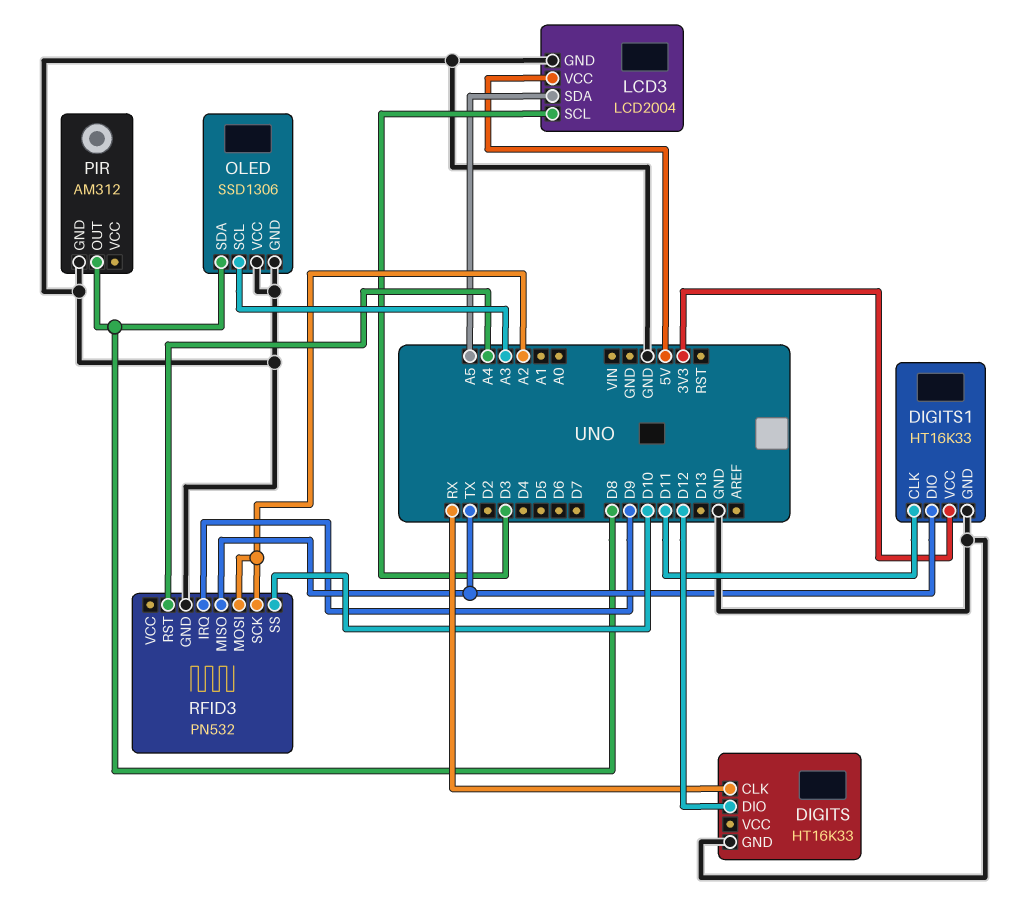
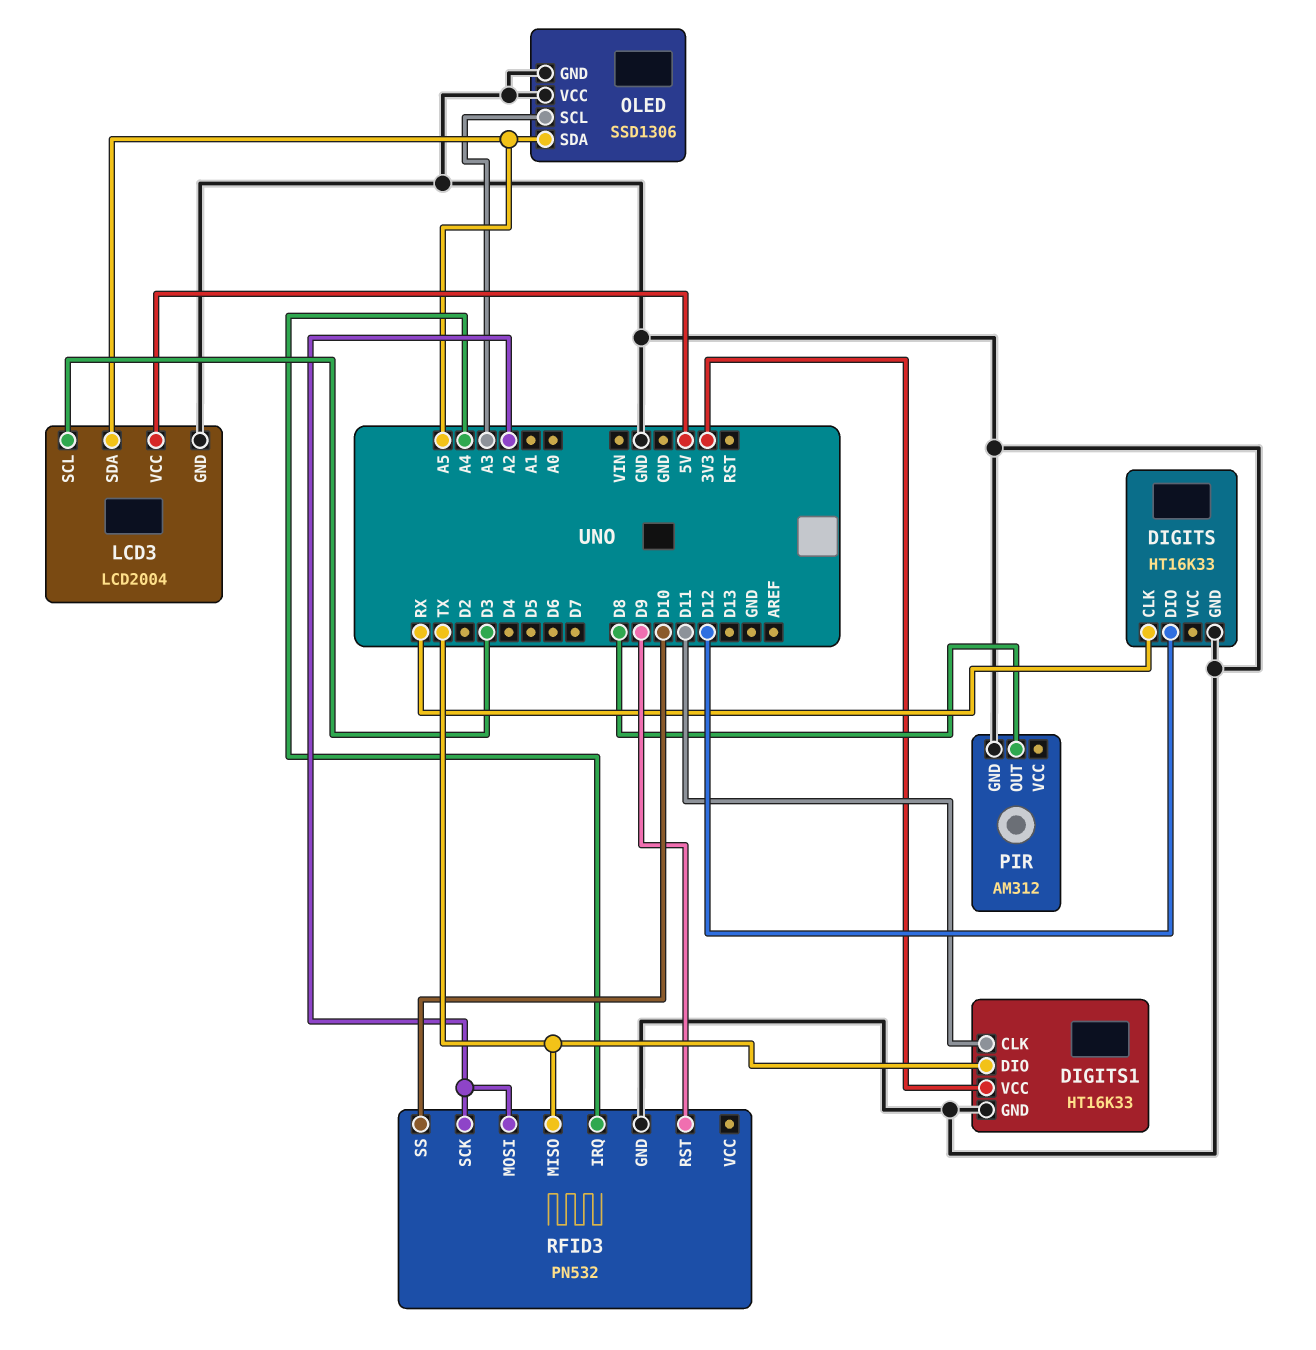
OLED pin SDA: D8 -> A5
RFID3 pin IRQ: D9 -> A4
RFID3 pin RST: A4 -> D9

